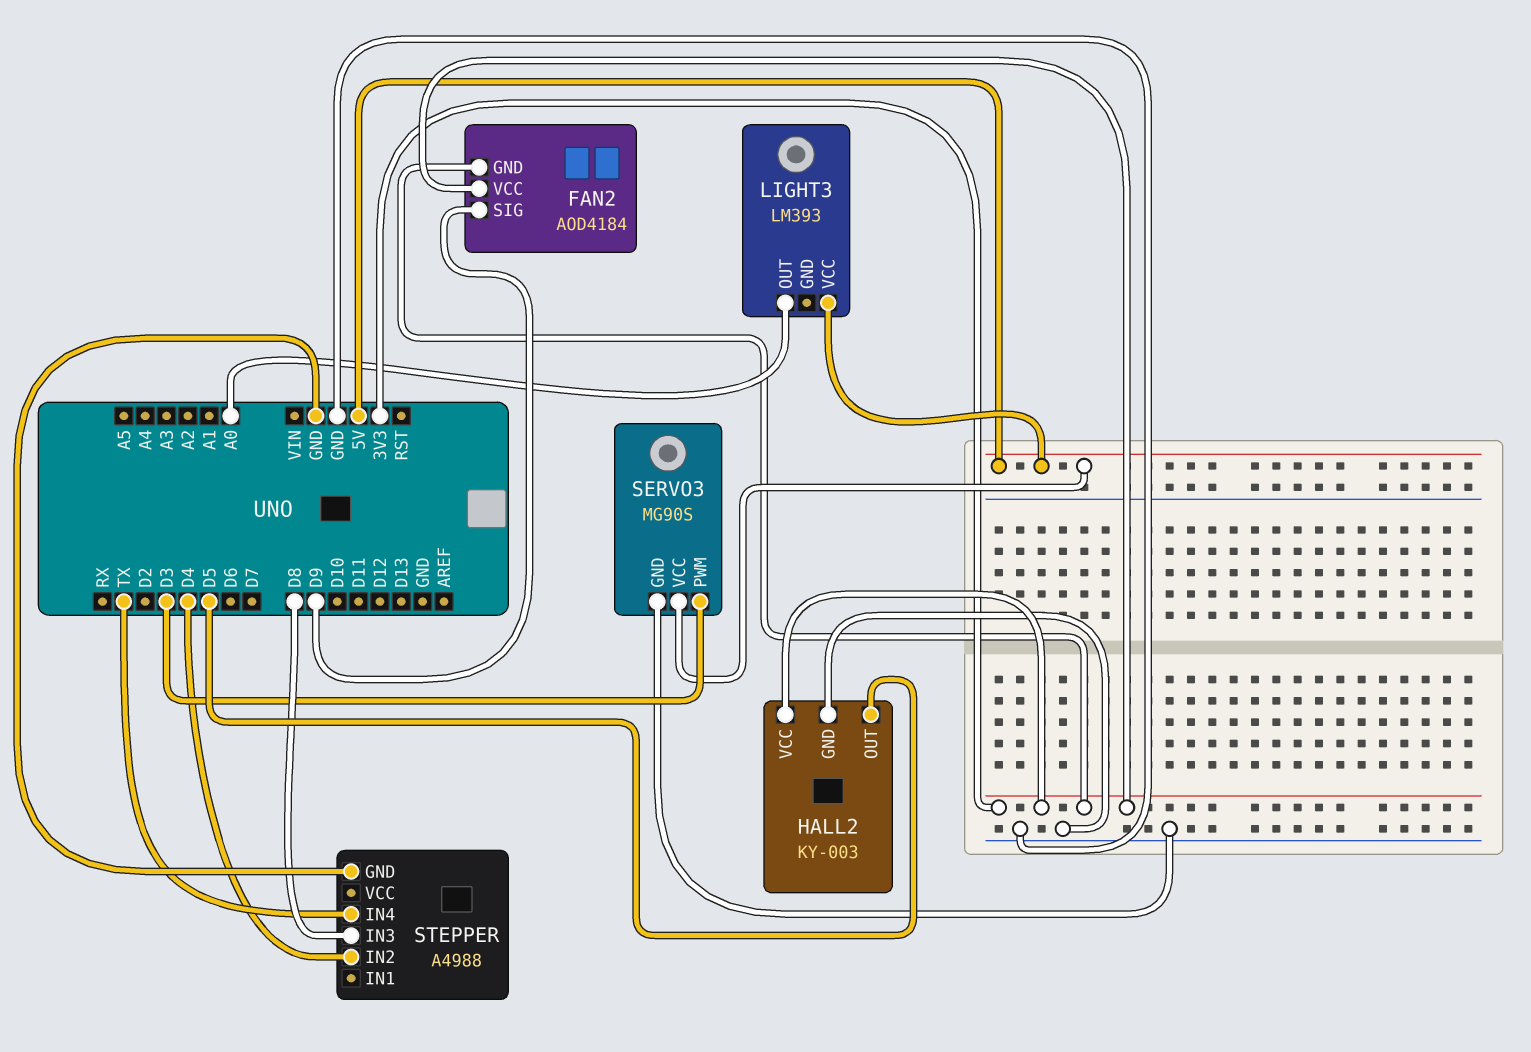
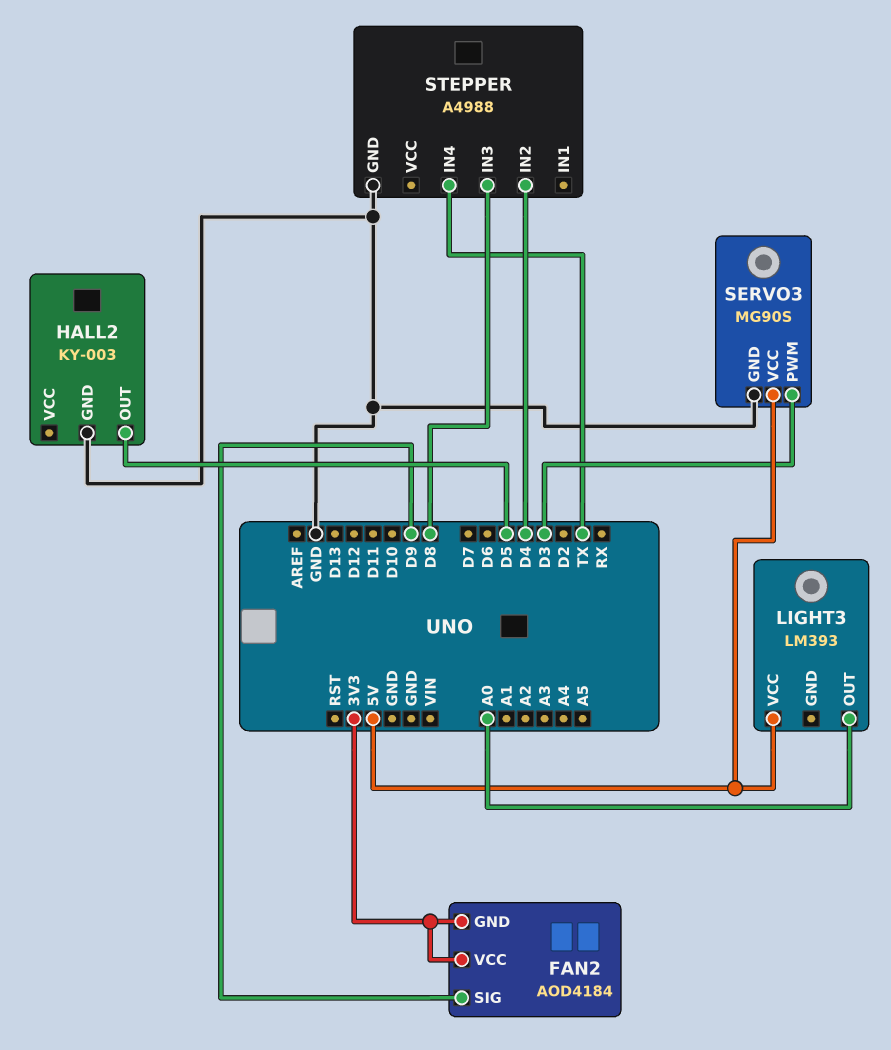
HALL2 pin VCC: 3V3 -> none

